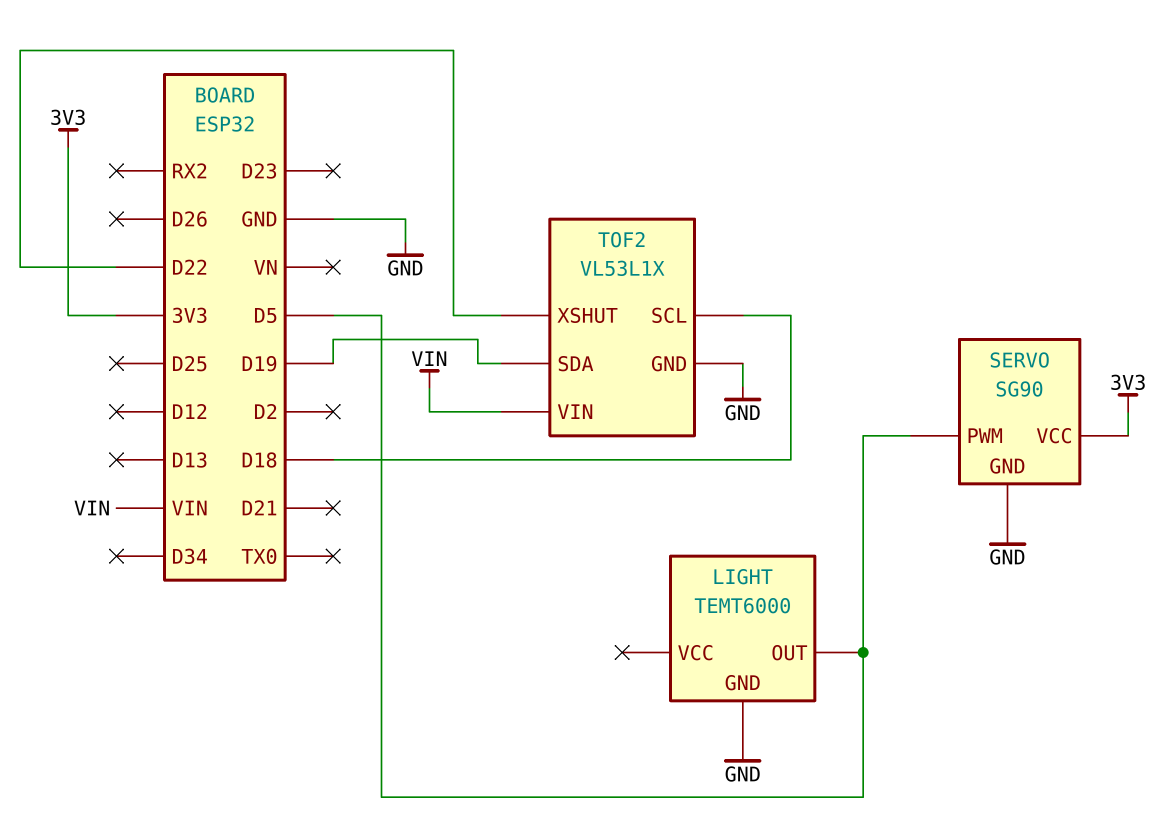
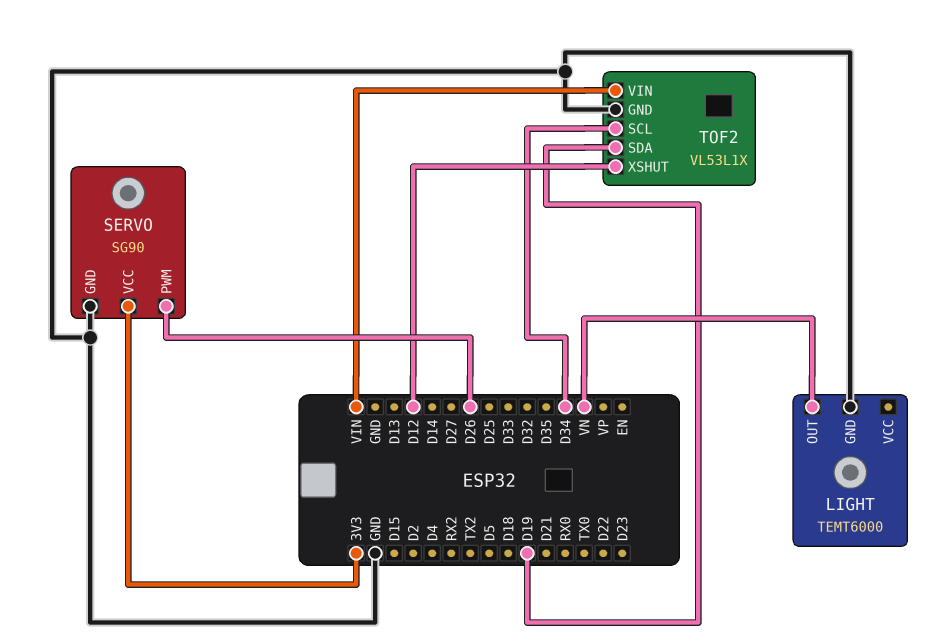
LIGHT pin OUT: D5 -> VN
SERVO pin PWM: D5 -> D26
TOF2 pin SCL: D18 -> D34
TOF2 pin XSHUT: D22 -> D12

